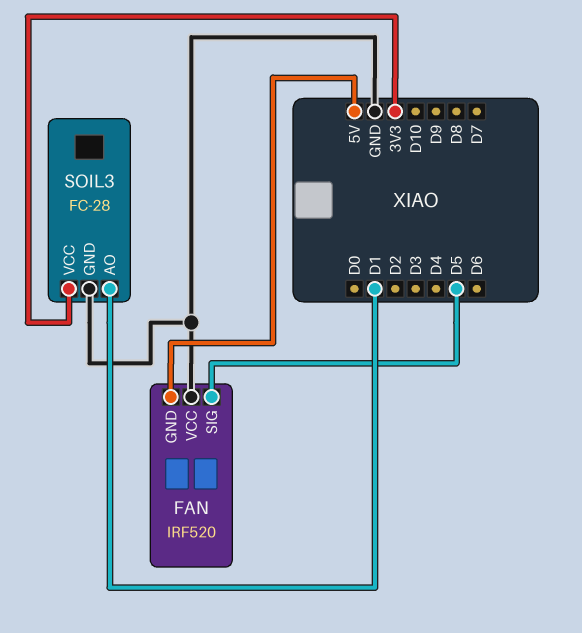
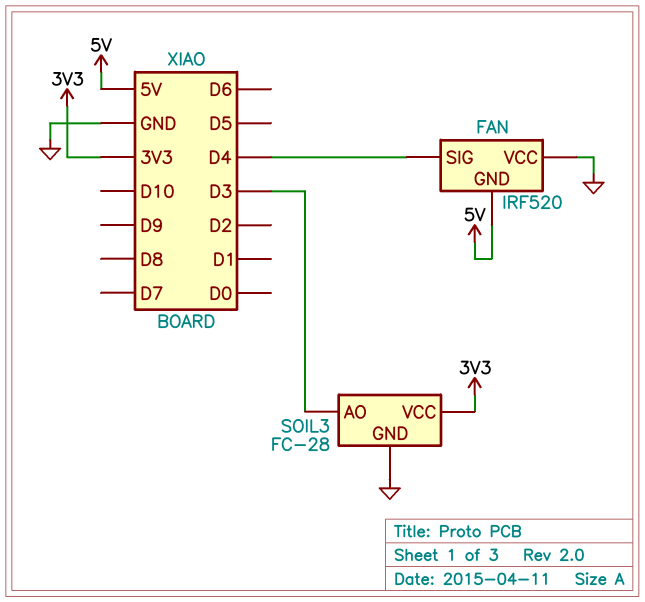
FAN pin SIG: D5 -> D4
SOIL3 pin AO: D1 -> D3

